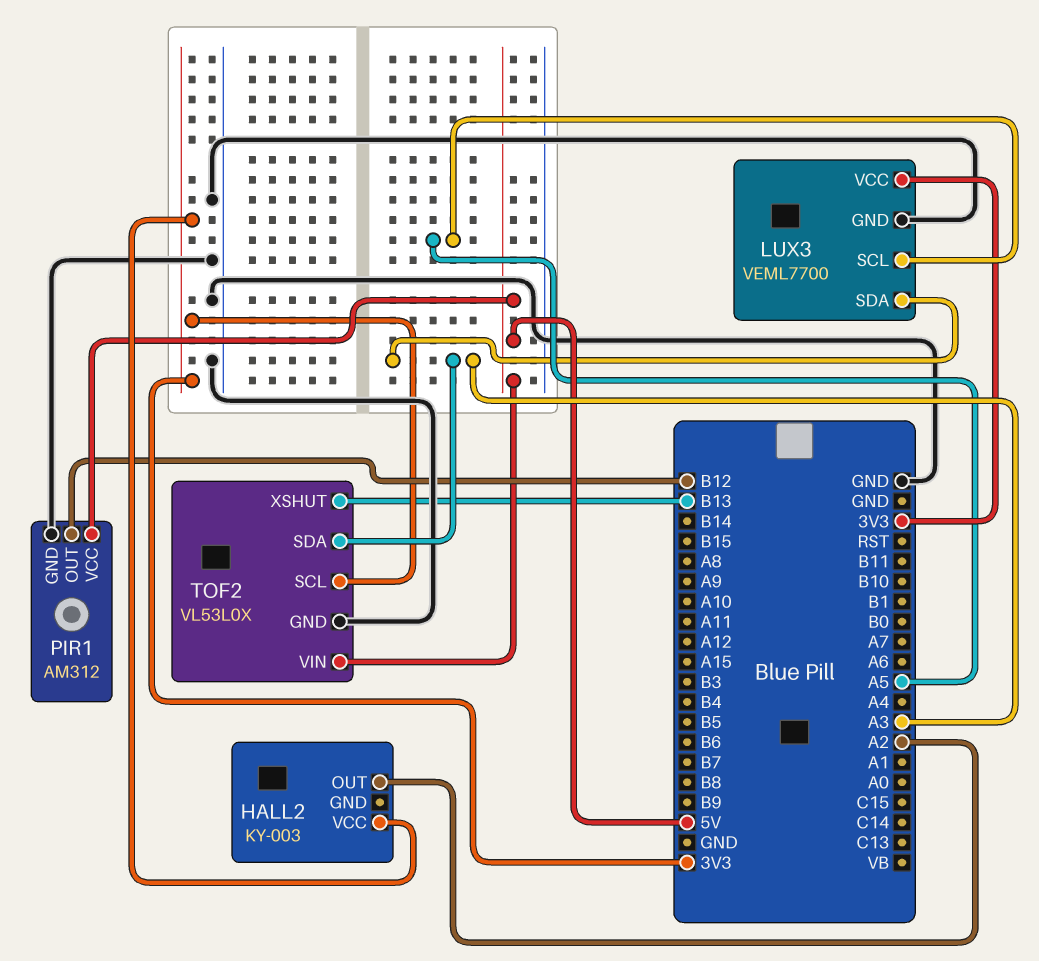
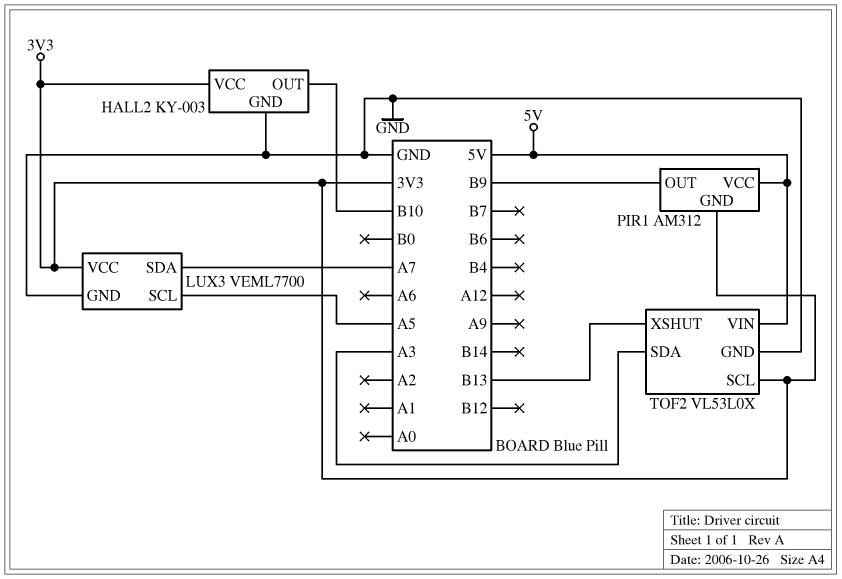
HALL2 pin GND: none -> GND
HALL2 pin OUT: A2 -> B10
LUX3 pin SDA: A3 -> A7
PIR1 pin GND: GND -> 3V3
PIR1 pin OUT: B12 -> B9

